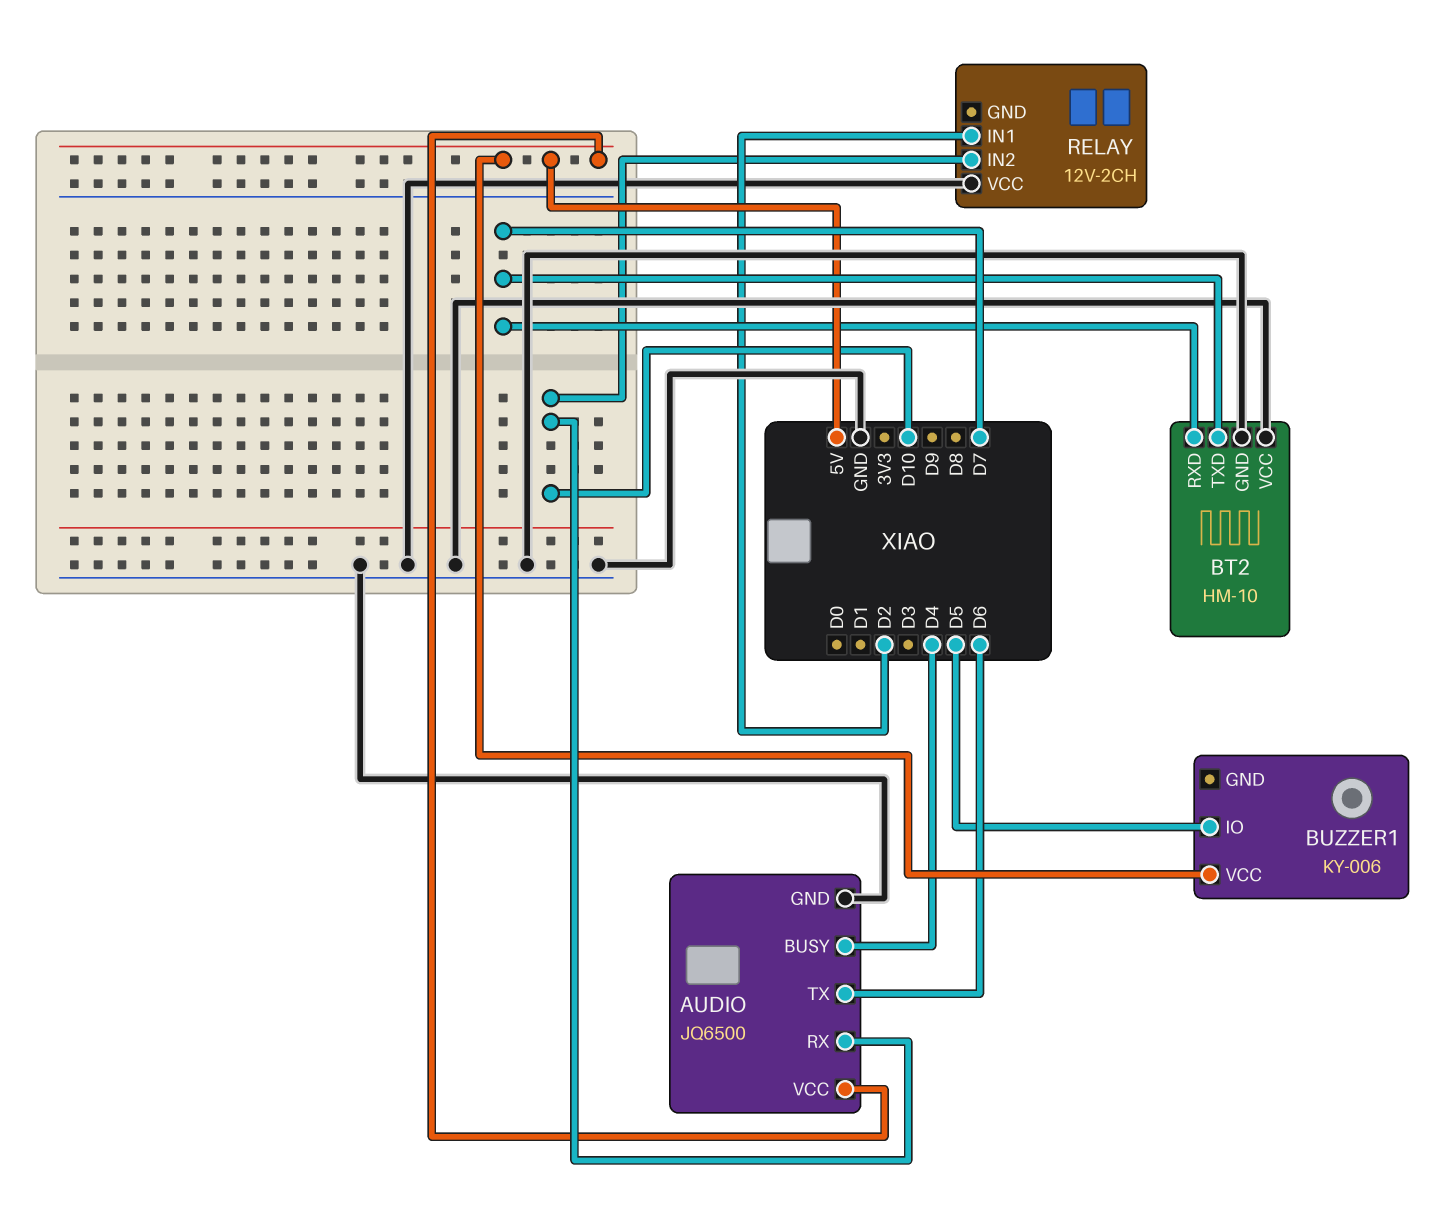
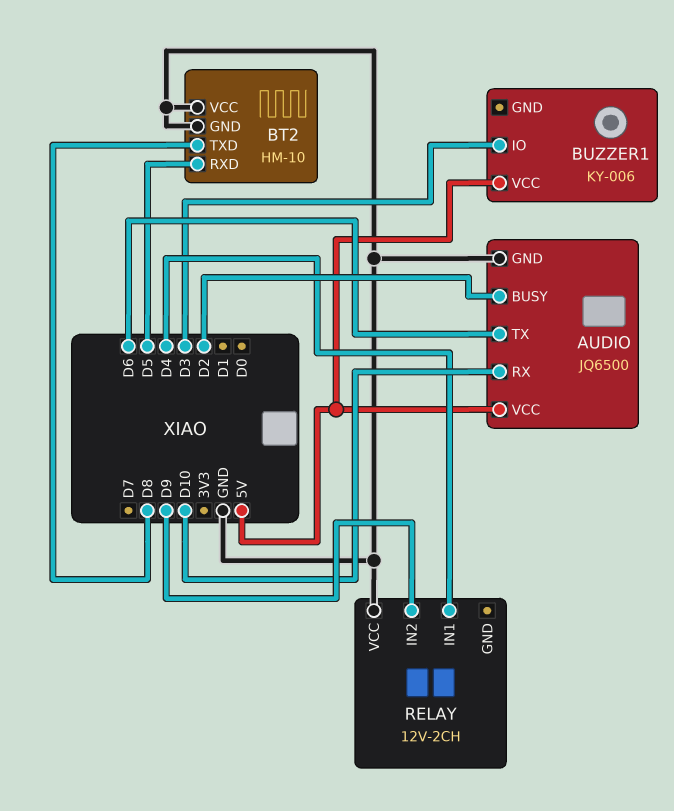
AUDIO pin BUSY: D4 -> D2
BT2 pin RXD: D7 -> D5
BT2 pin TXD: D7 -> D8
BUZZER1 pin IO: D5 -> D3
RELAY pin IN1: D2 -> D4
RELAY pin IN2: D10 -> D9

